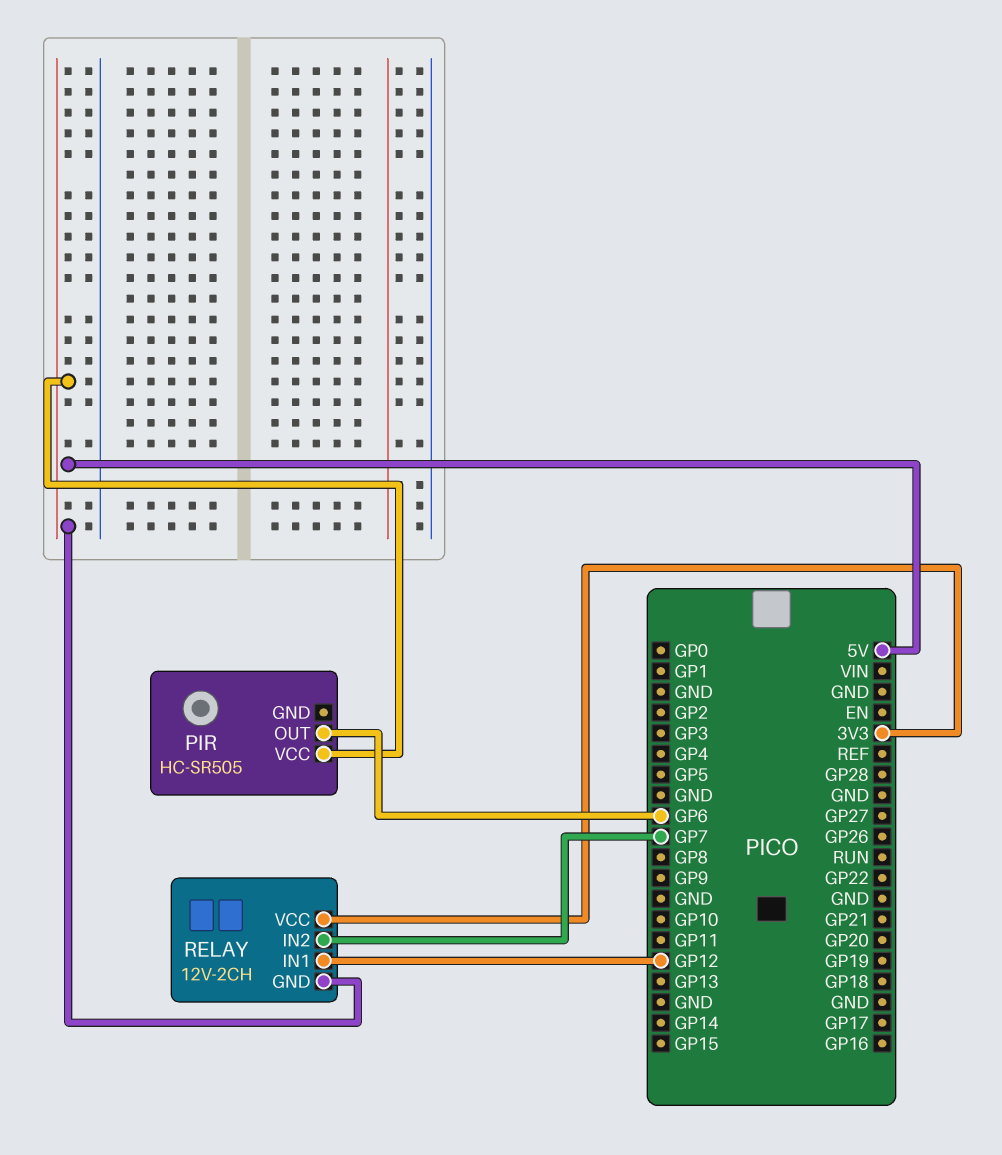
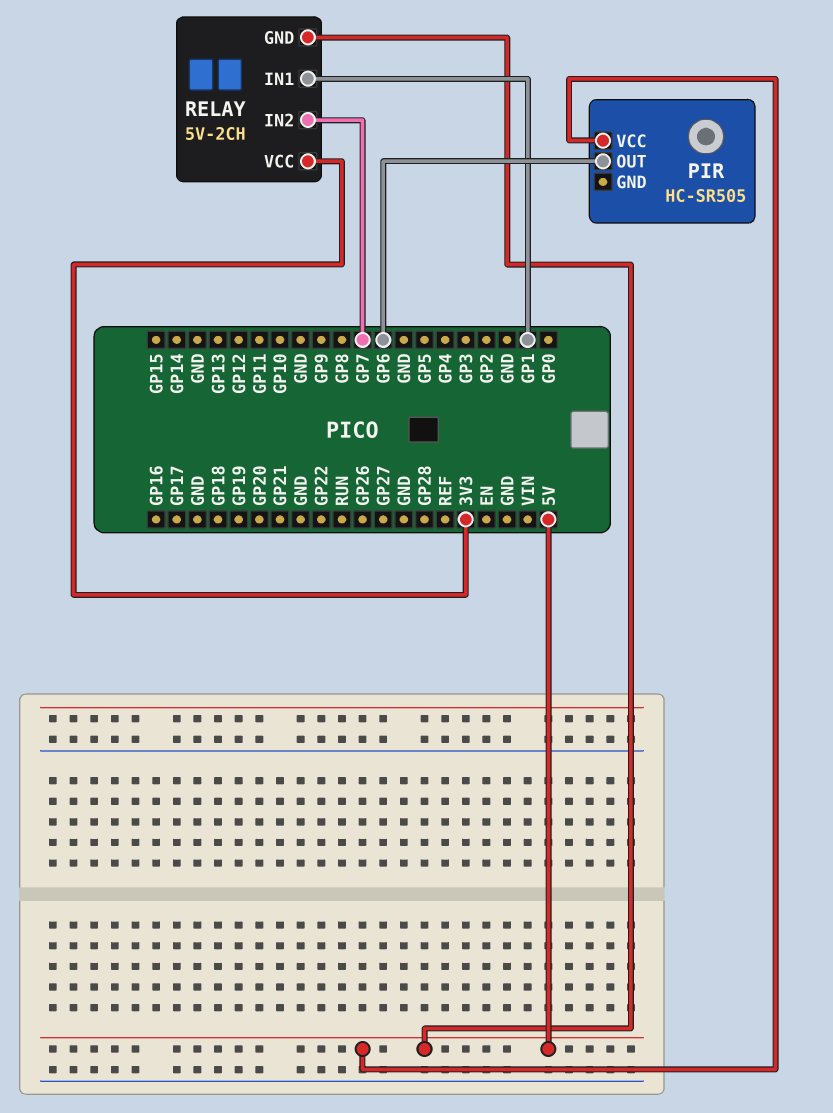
RELAY: 12V-2CH -> 5V-2CH
RELAY pin IN1: GP12 -> GP1

